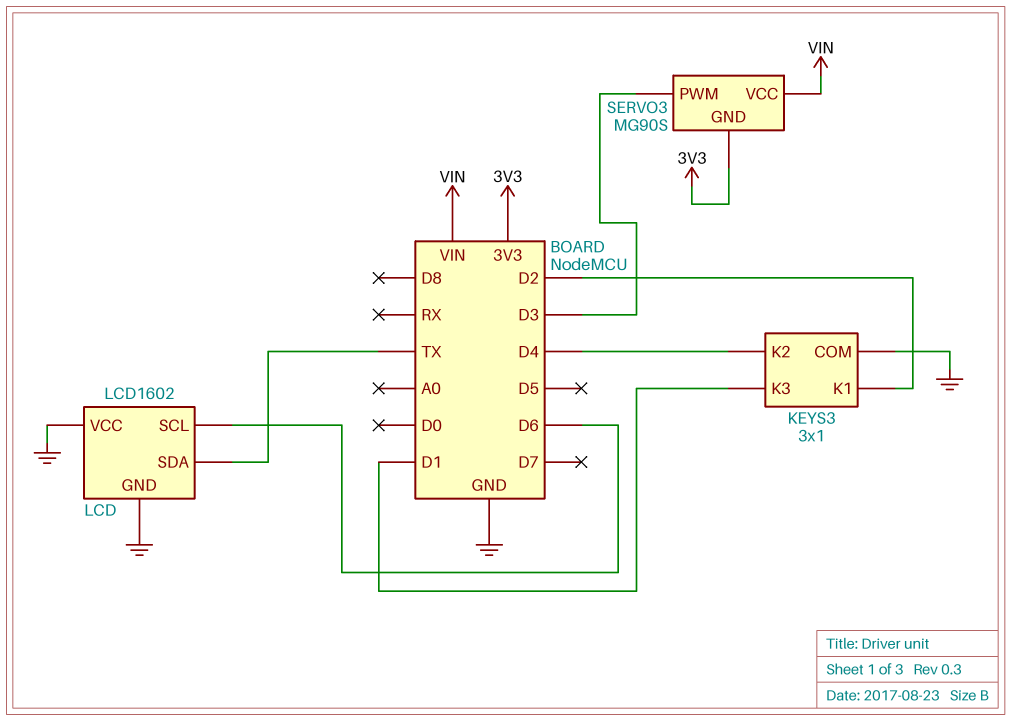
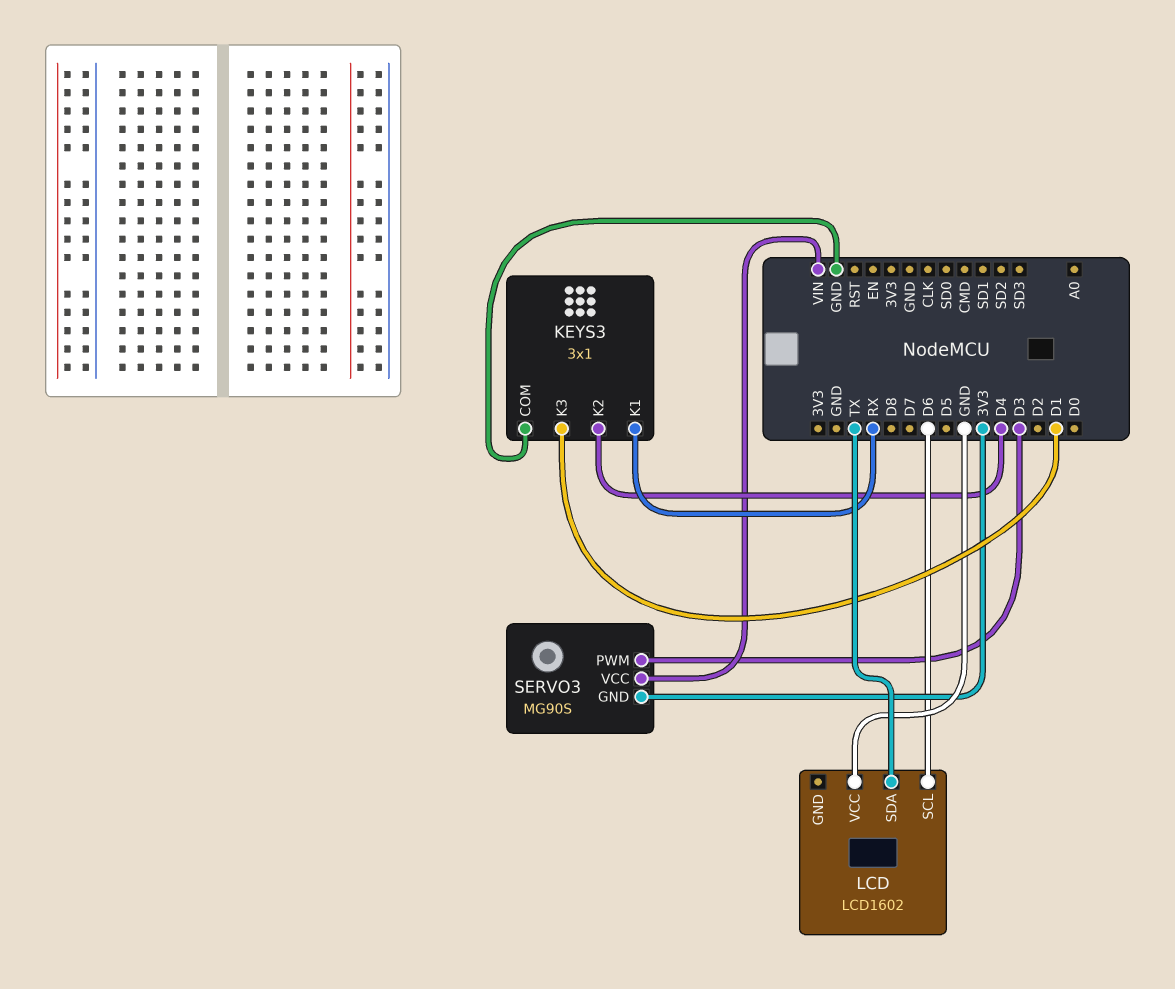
KEYS3 pin K1: D2 -> RX
LCD pin GND: GND -> none

